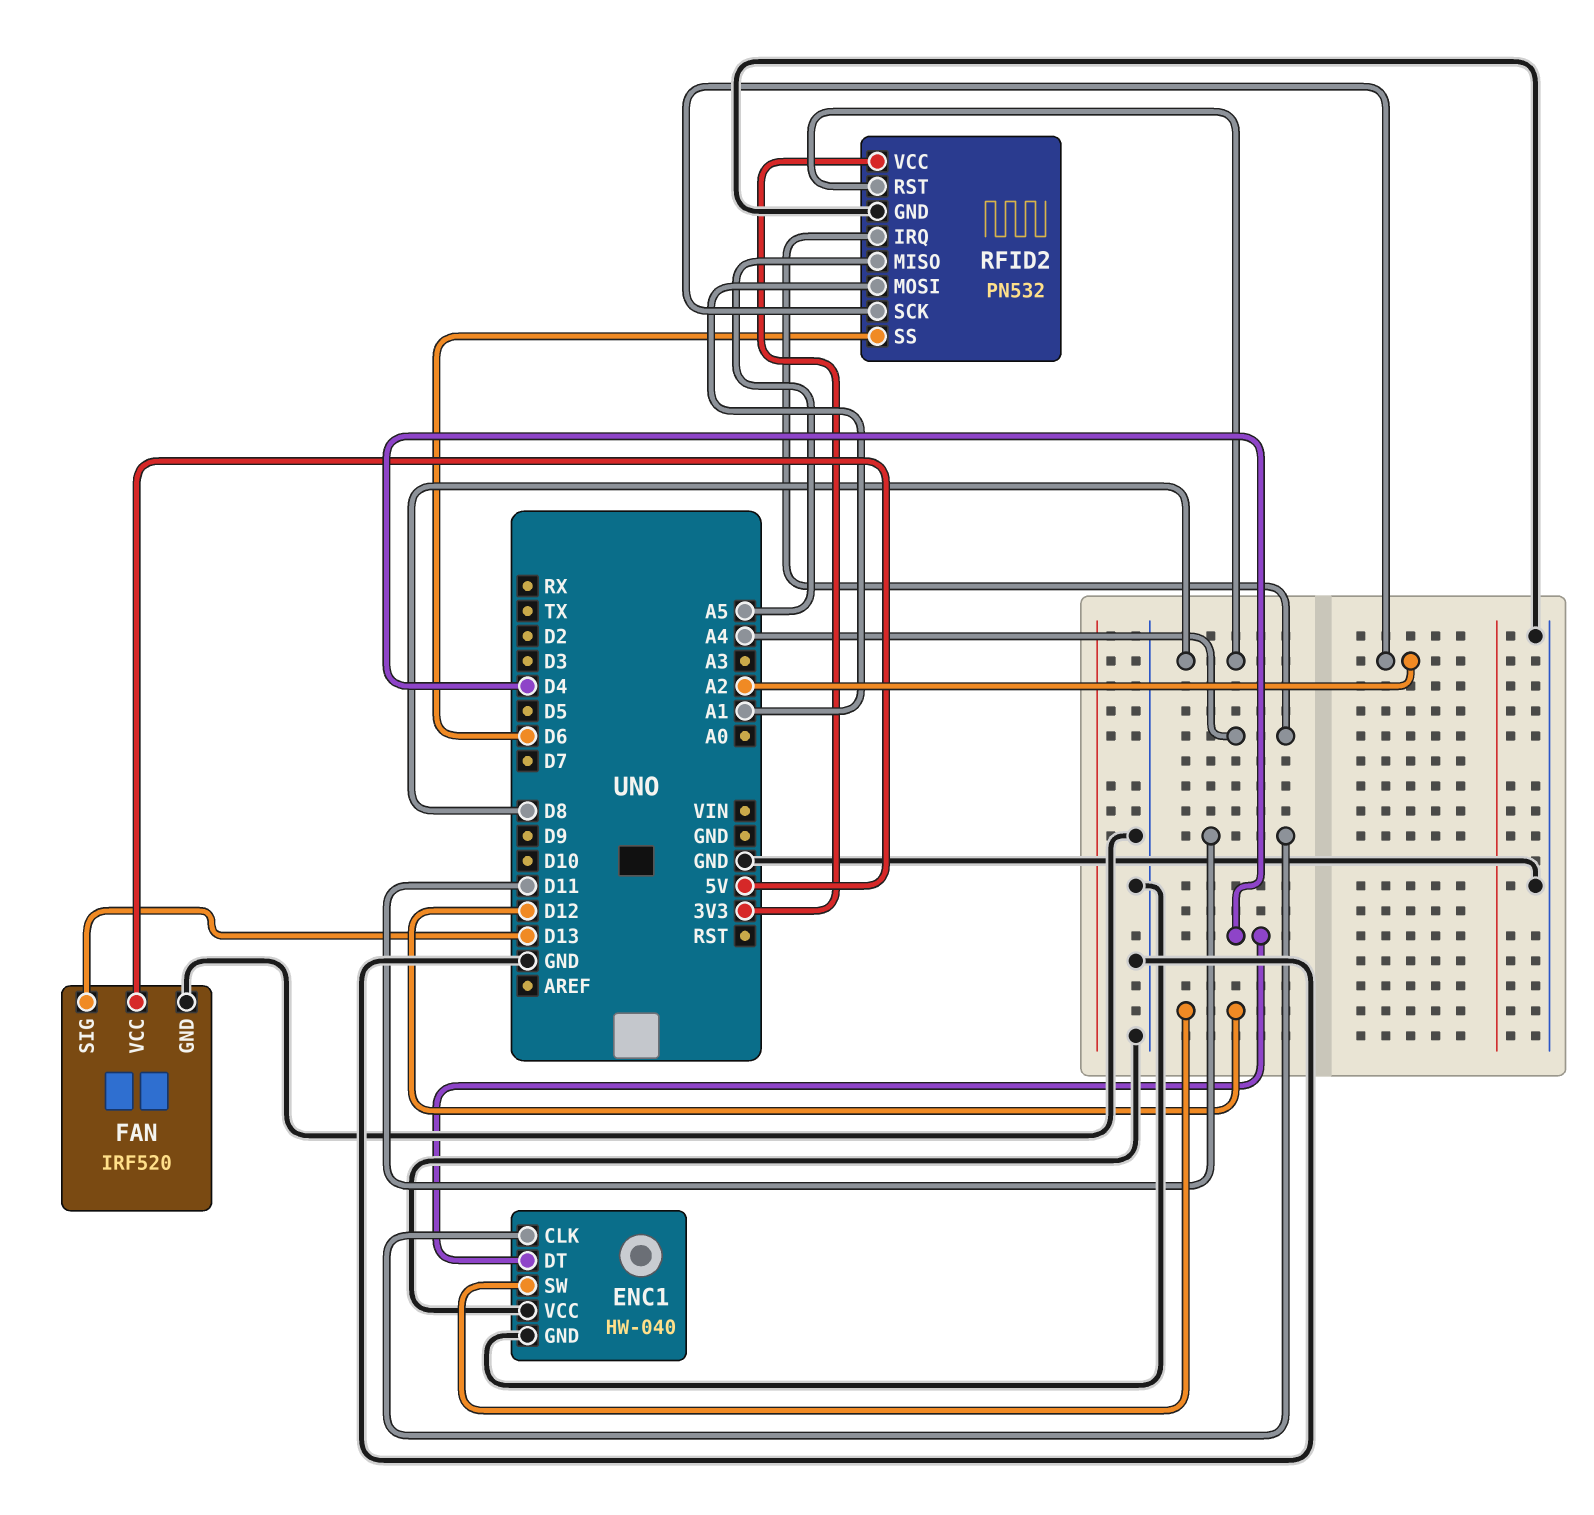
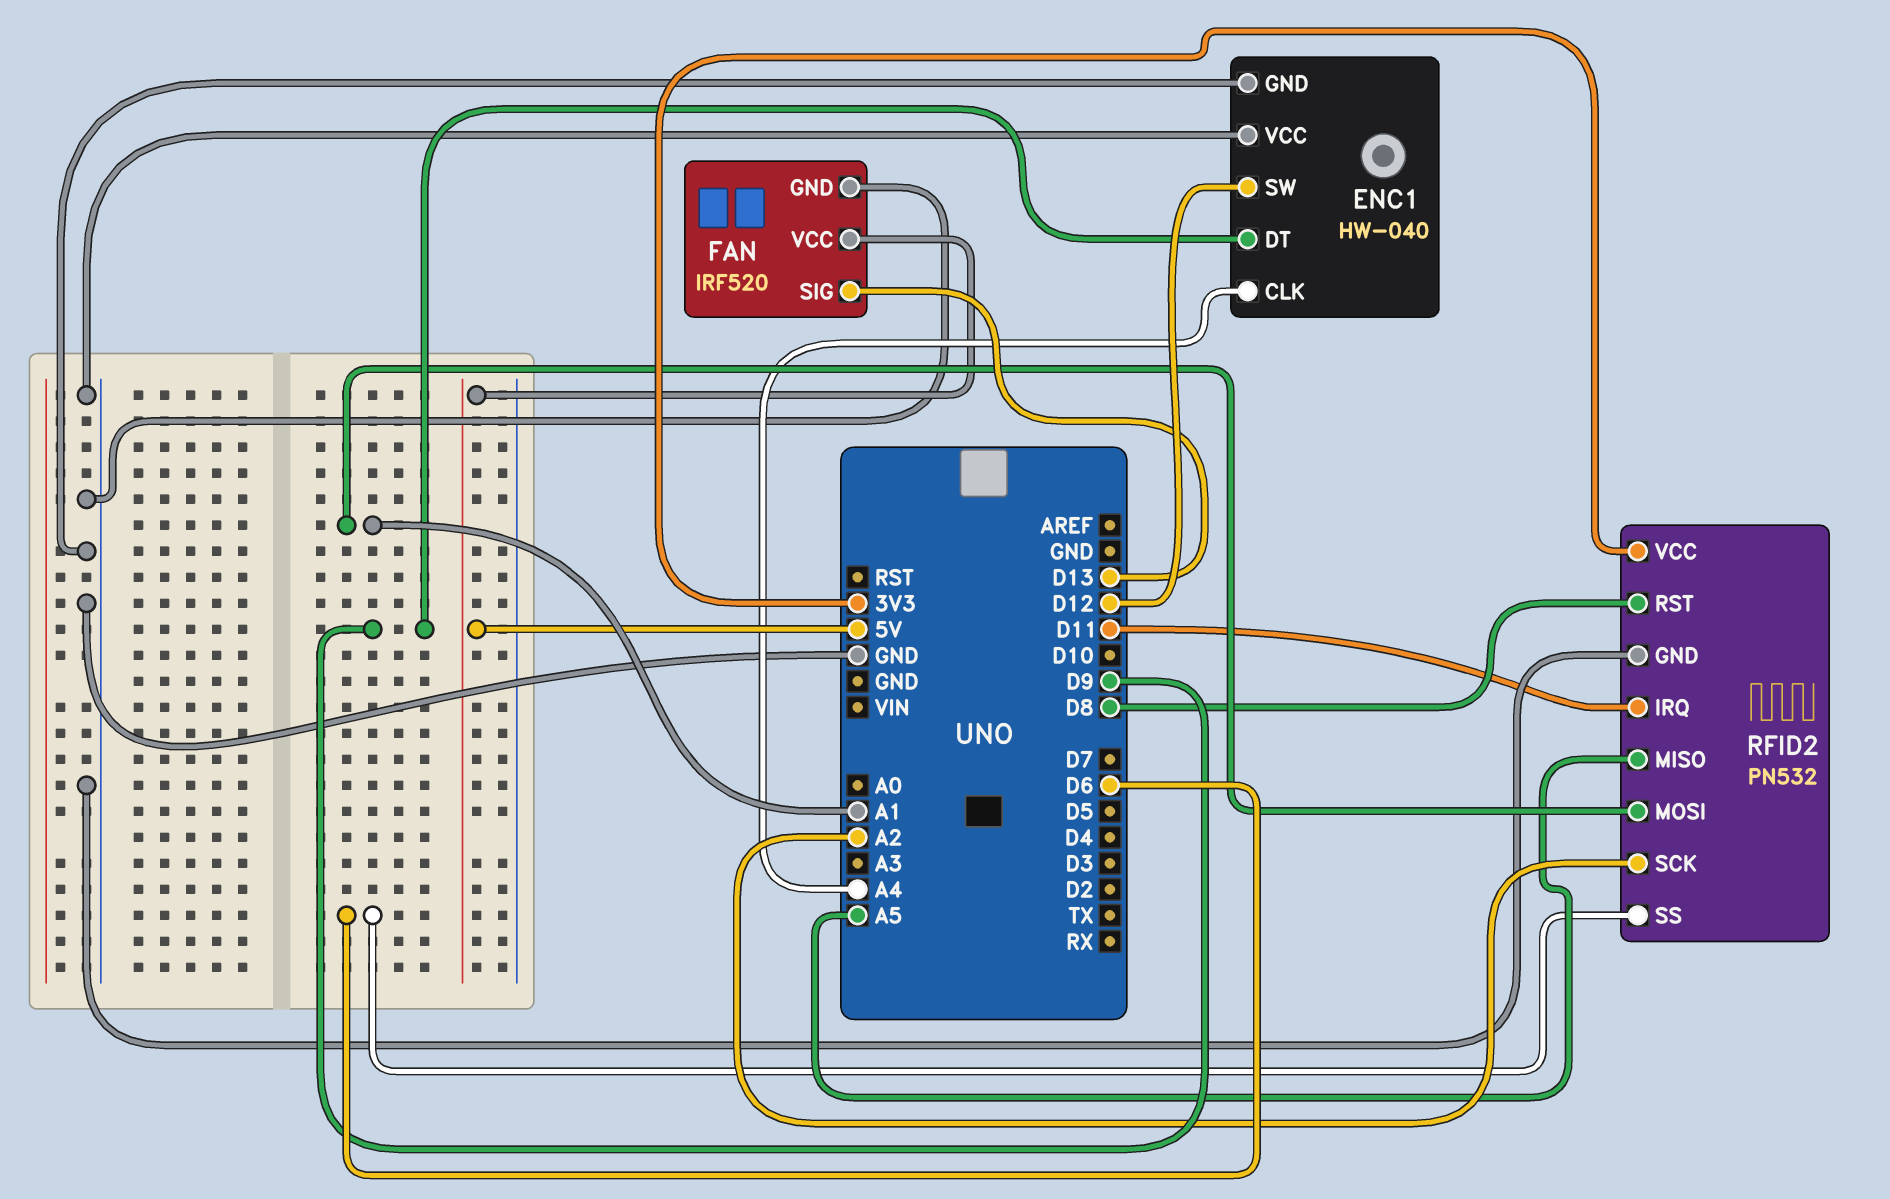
ENC1 pin CLK: D11 -> A4
ENC1 pin DT: D4 -> D9
RFID2 pin IRQ: A4 -> D11

